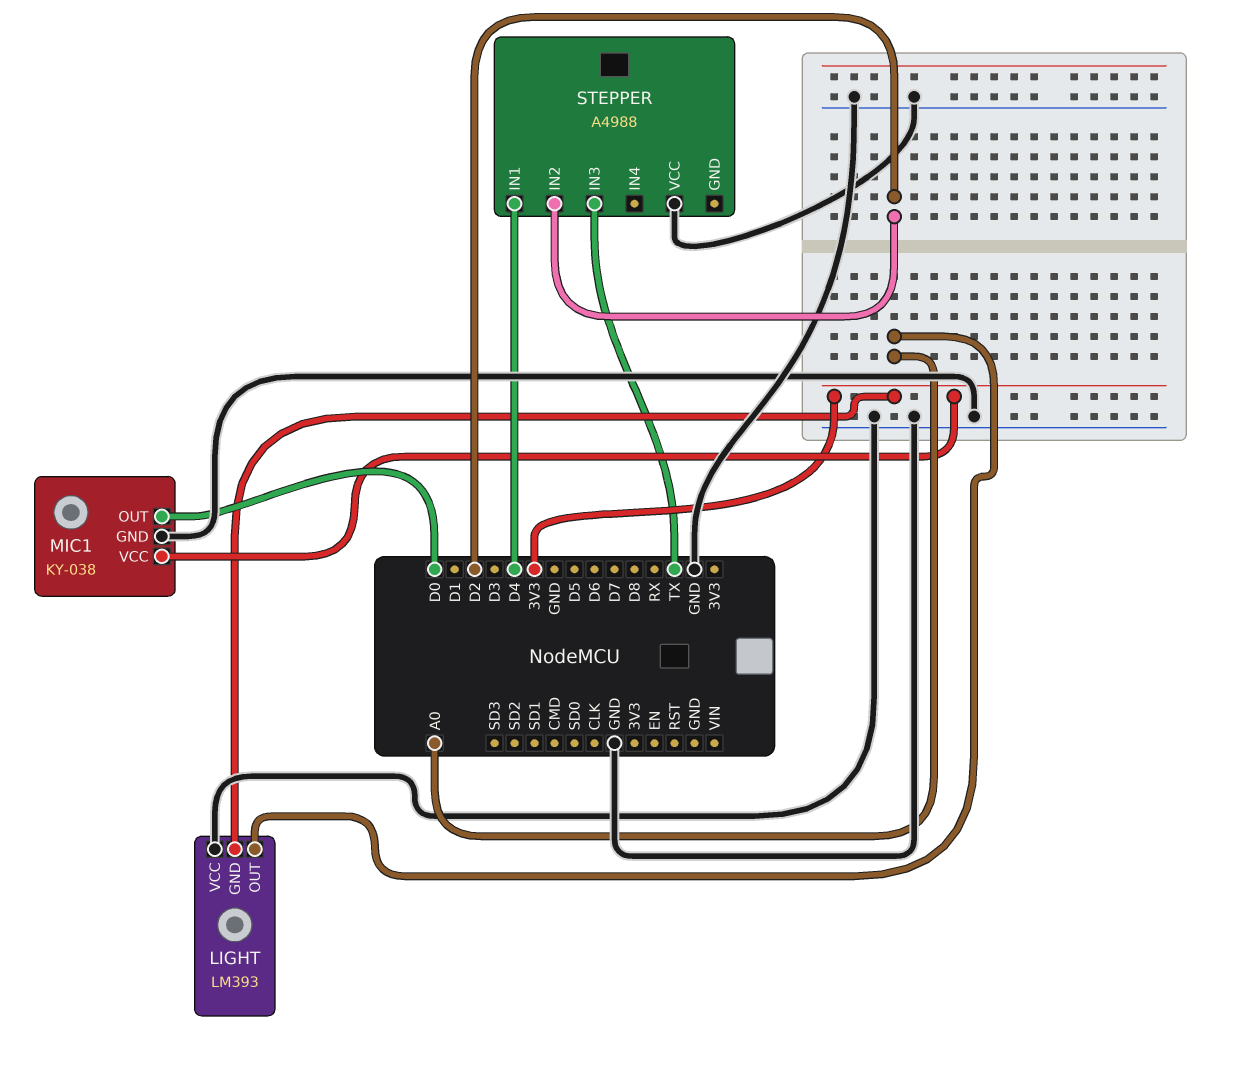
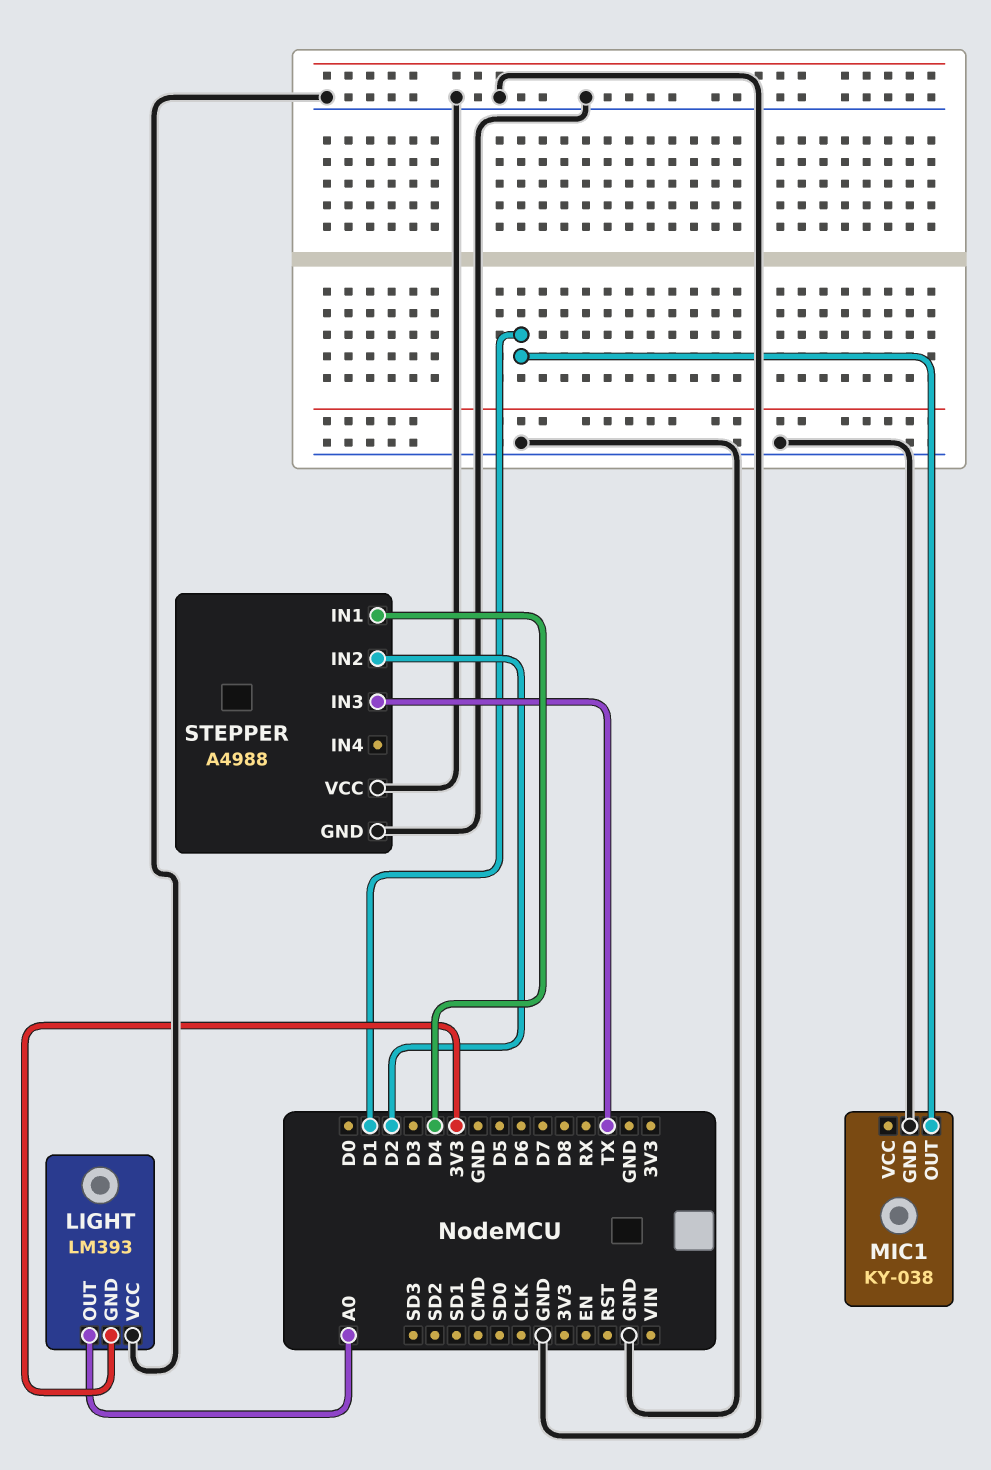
MIC1 pin OUT: D0 -> D1
MIC1 pin VCC: 3V3 -> none
STEPPER pin GND: none -> GND

